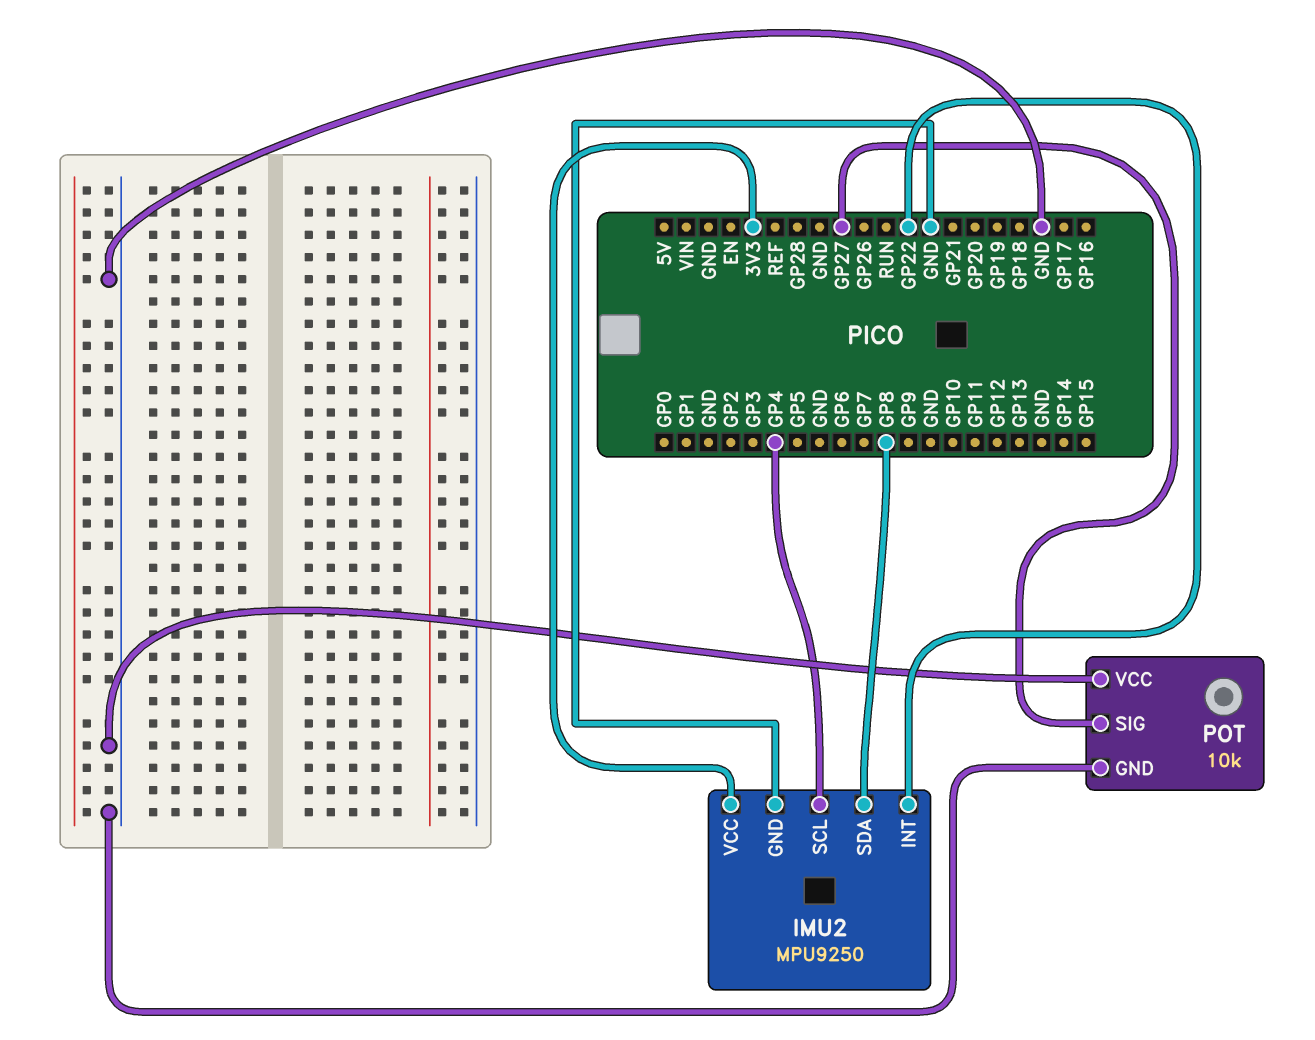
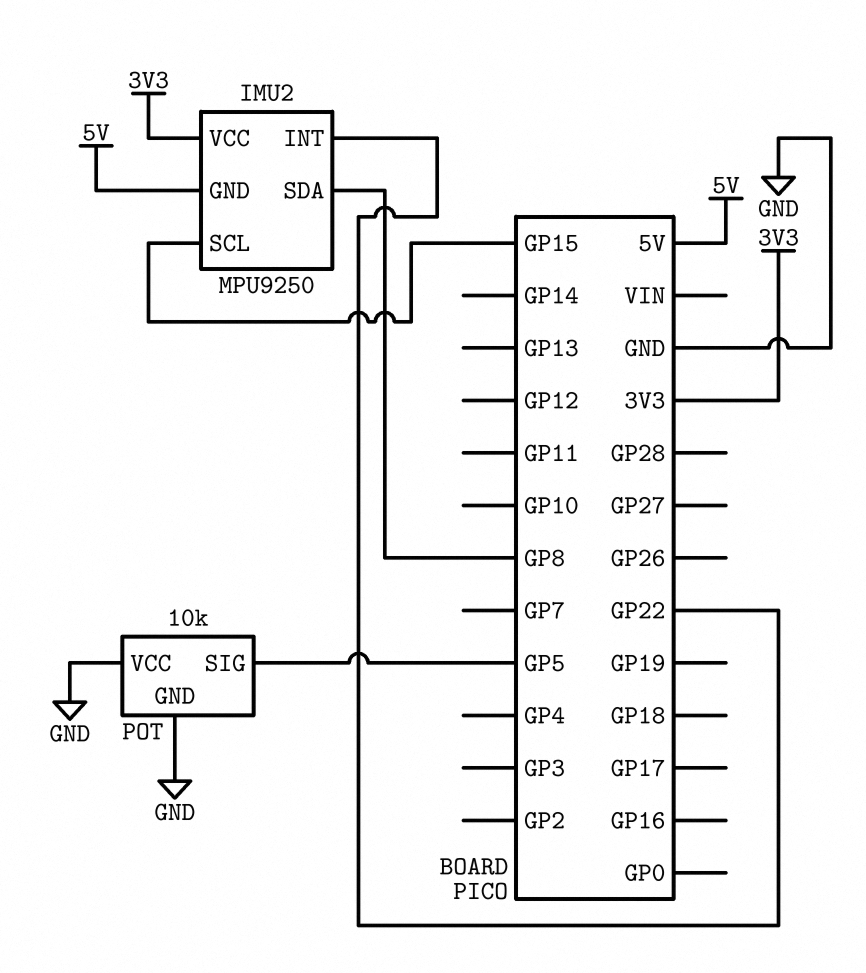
IMU2 pin GND: GND -> 5V
IMU2 pin SCL: GP4 -> GP15
POT pin SIG: GP27 -> GP5

